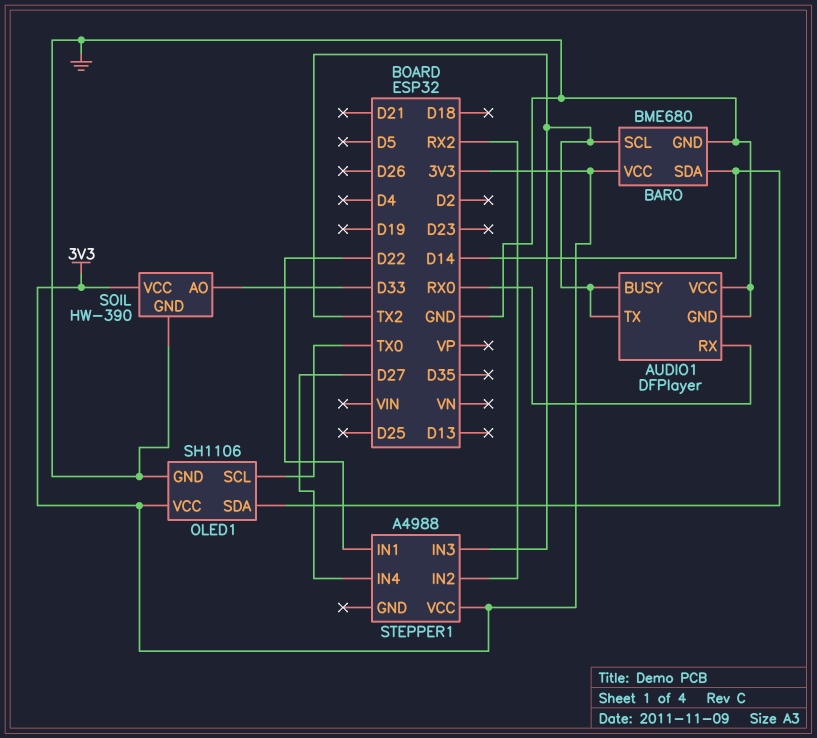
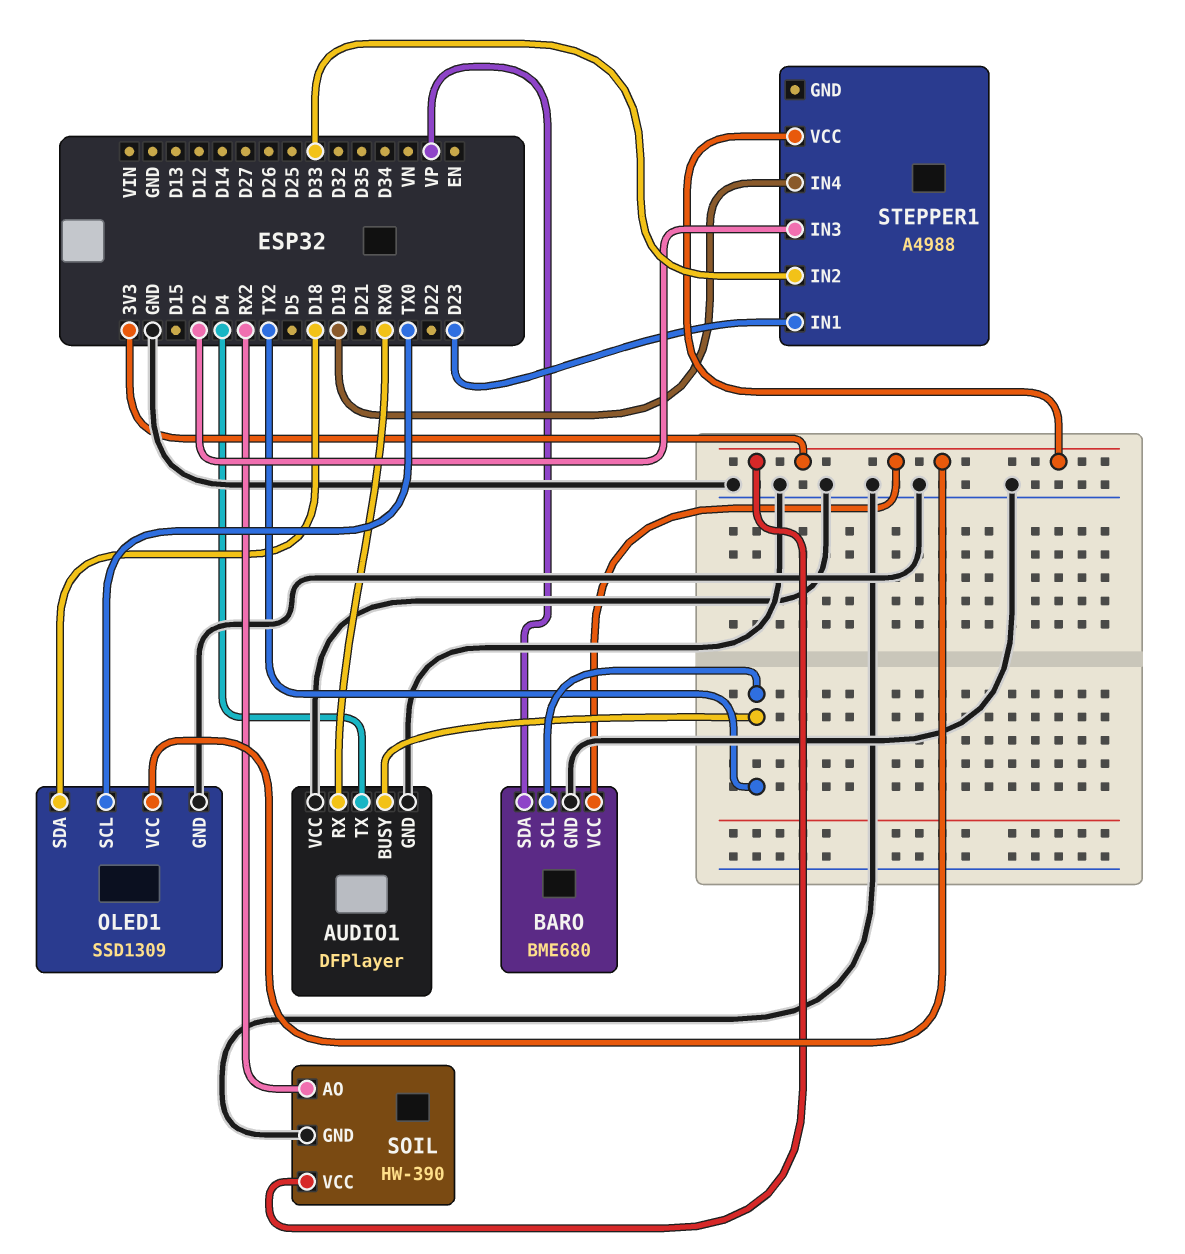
AUDIO1 pin TX: TX2 -> D4
BARO pin SDA: D14 -> VP
OLED1: SH1106 -> SSD1309
OLED1 pin SDA: D14 -> D18
SOIL pin AO: D33 -> RX2
STEPPER1 pin IN1: D22 -> D23
STEPPER1 pin IN2: RX2 -> D33
STEPPER1 pin IN3: TX2 -> D2
STEPPER1 pin IN4: D27 -> D19

